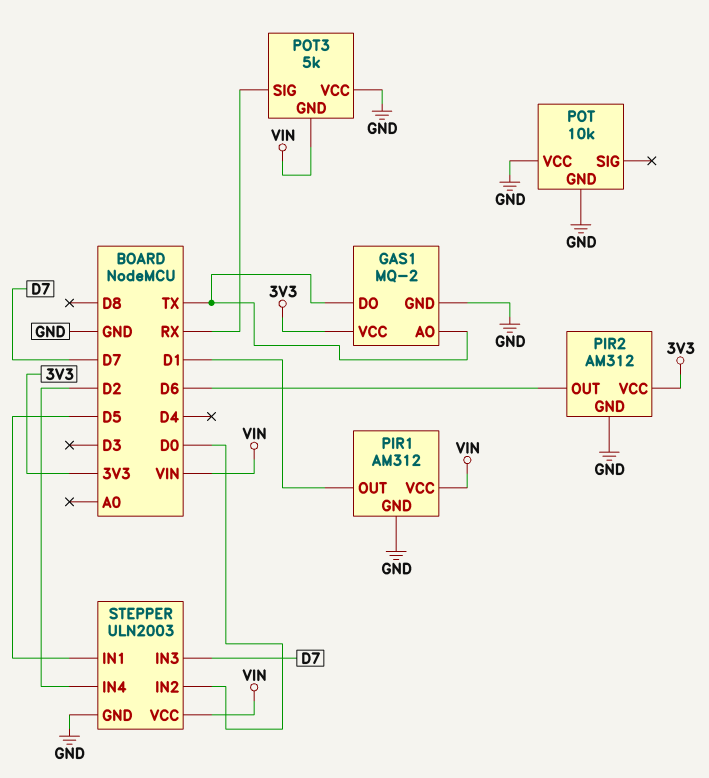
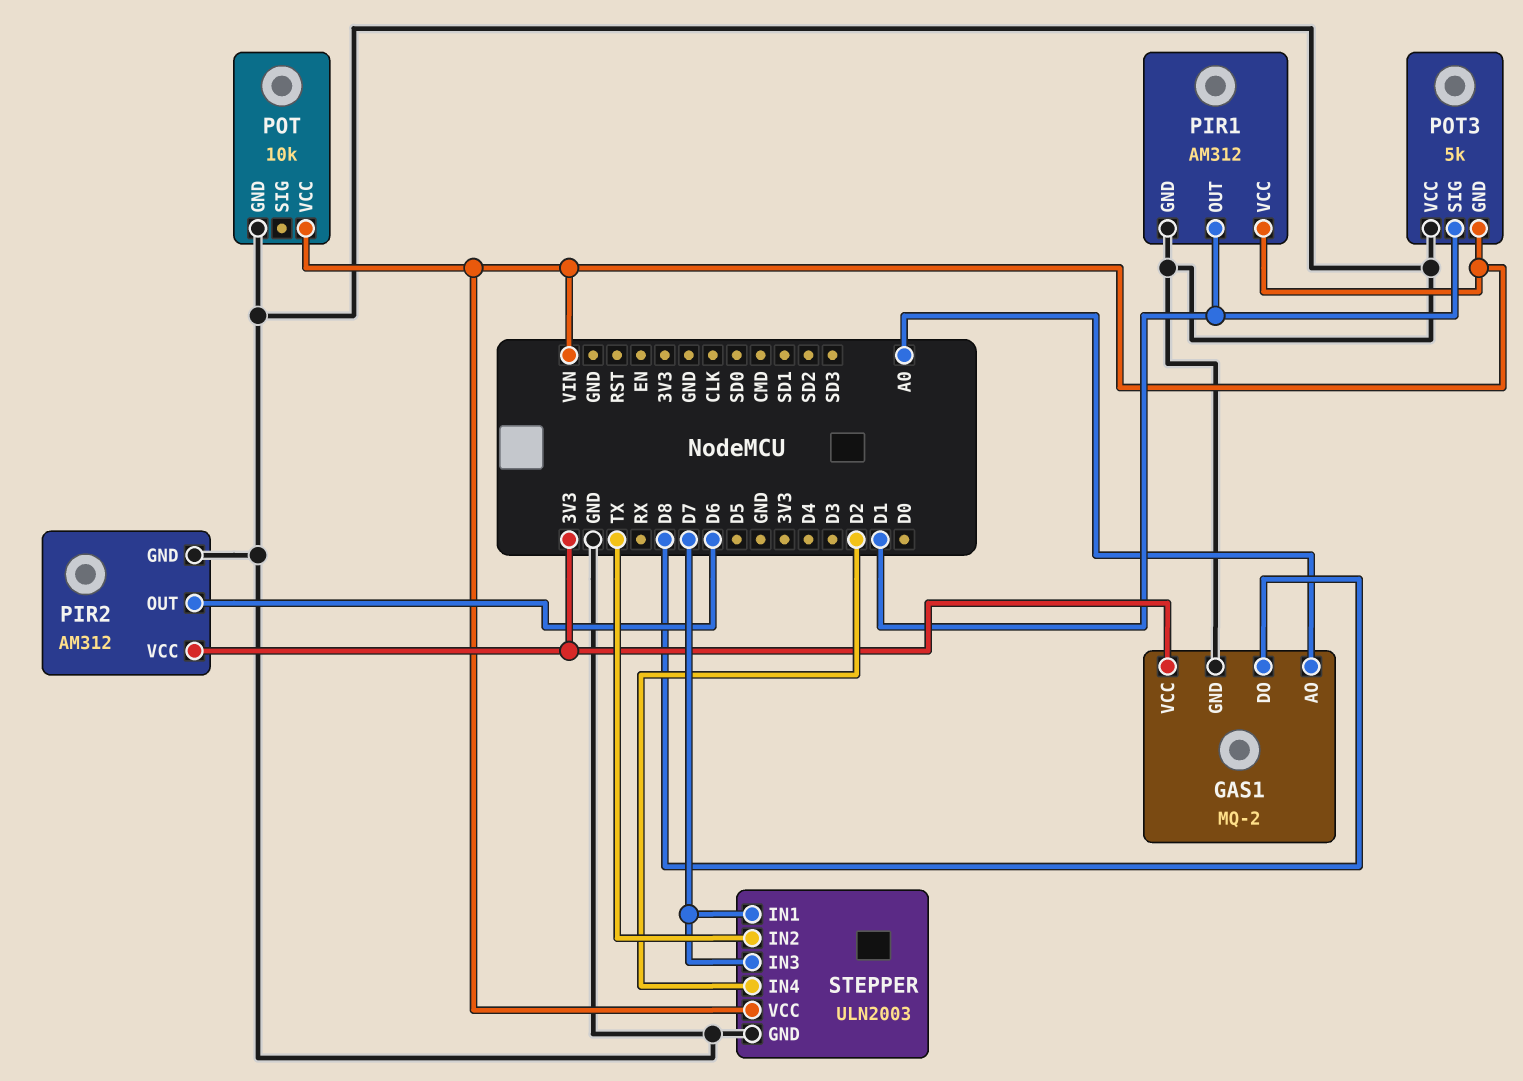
GAS1 pin AO: TX -> A0
GAS1 pin DO: TX -> D8
POT pin VCC: GND -> VIN
POT3 pin SIG: RX -> D1
STEPPER pin IN1: D5 -> D7
STEPPER pin IN2: D0 -> TX

